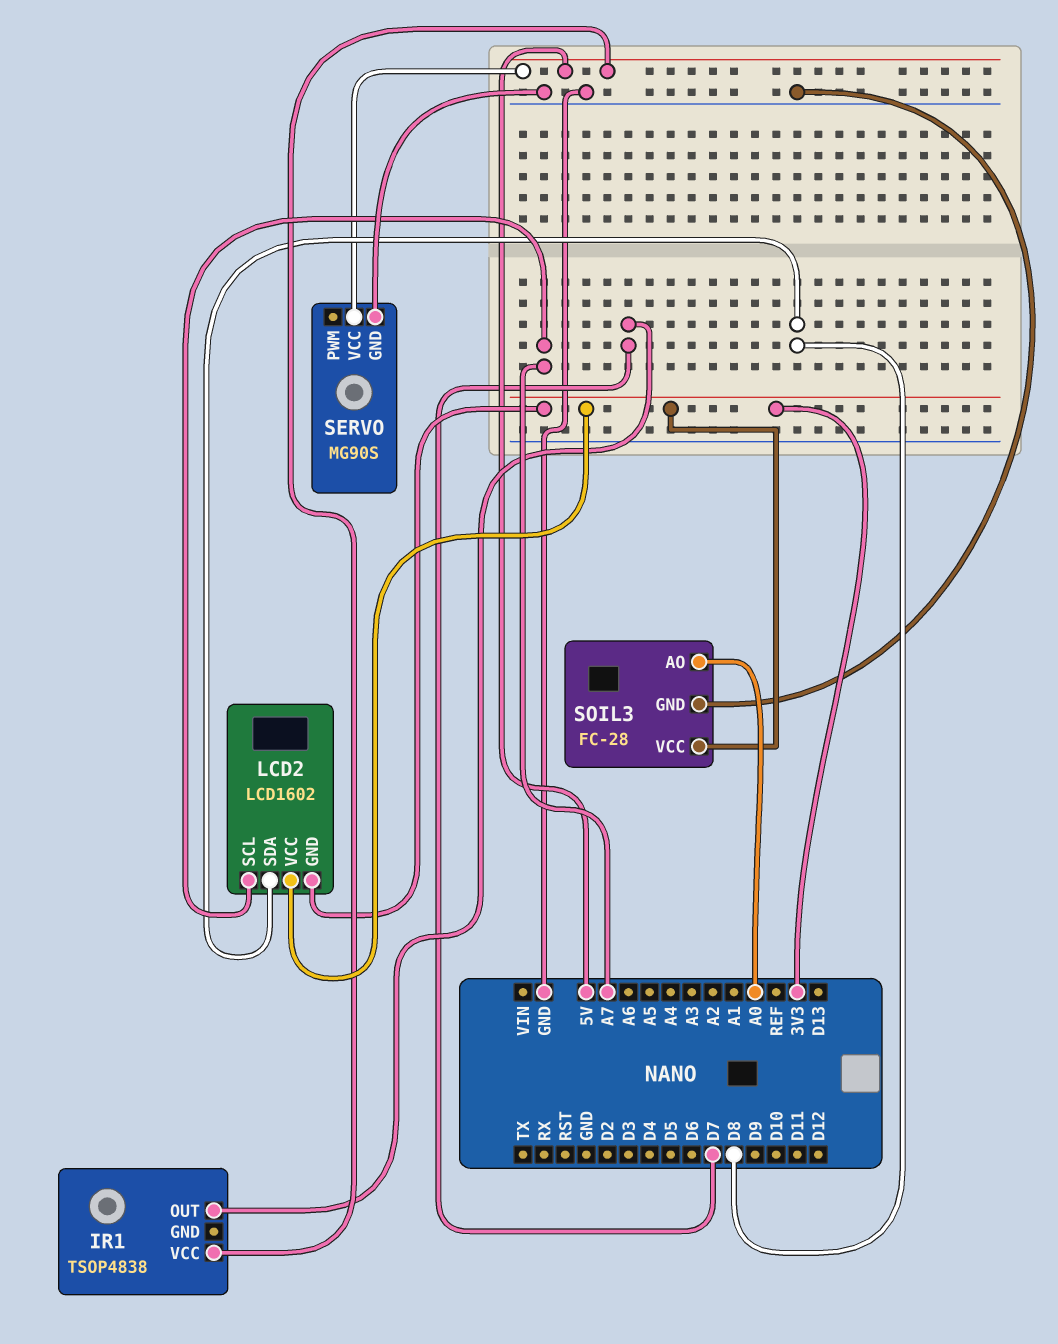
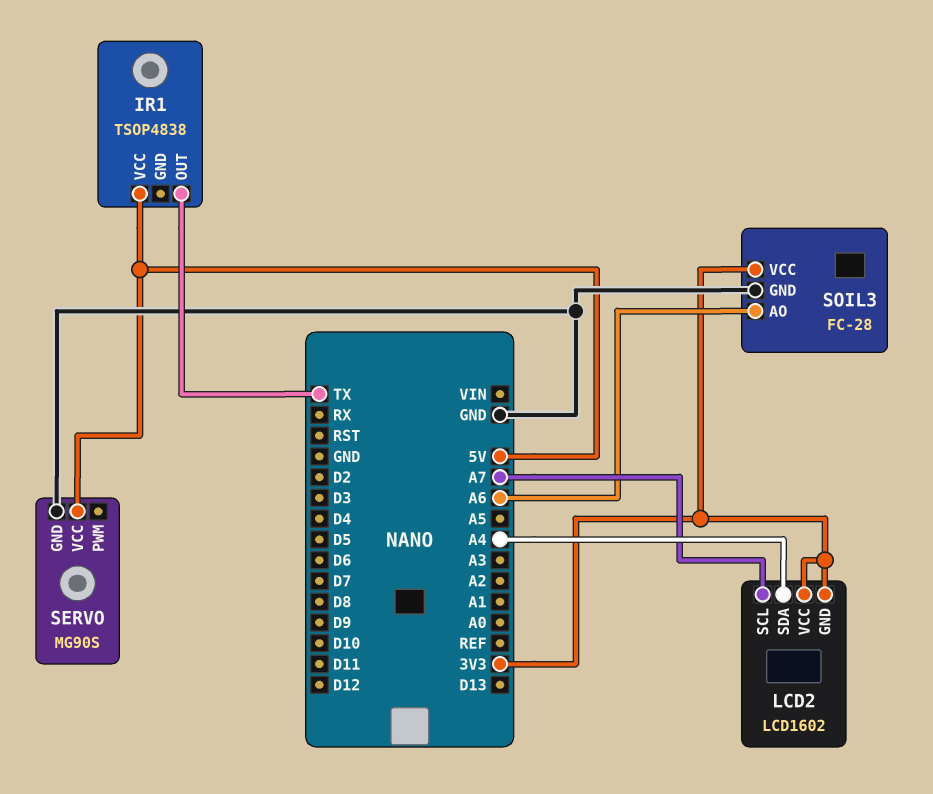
IR1 pin OUT: D7 -> TX
LCD2 pin SDA: D8 -> A4
SOIL3 pin AO: A0 -> A6

